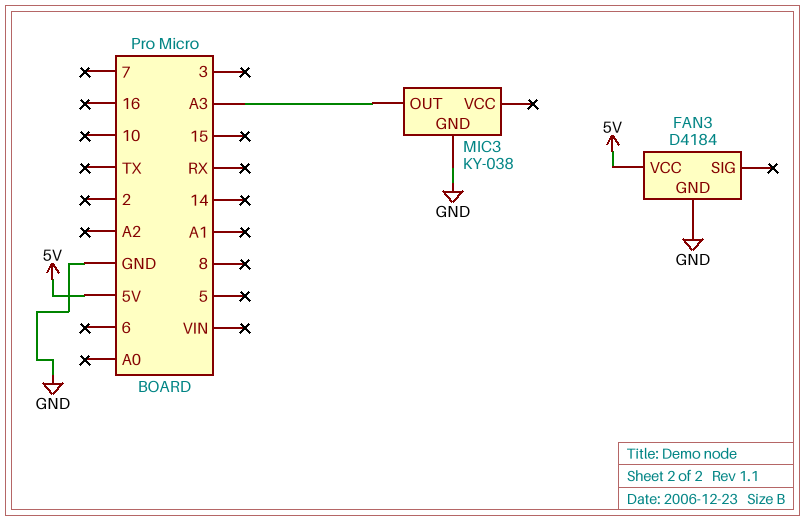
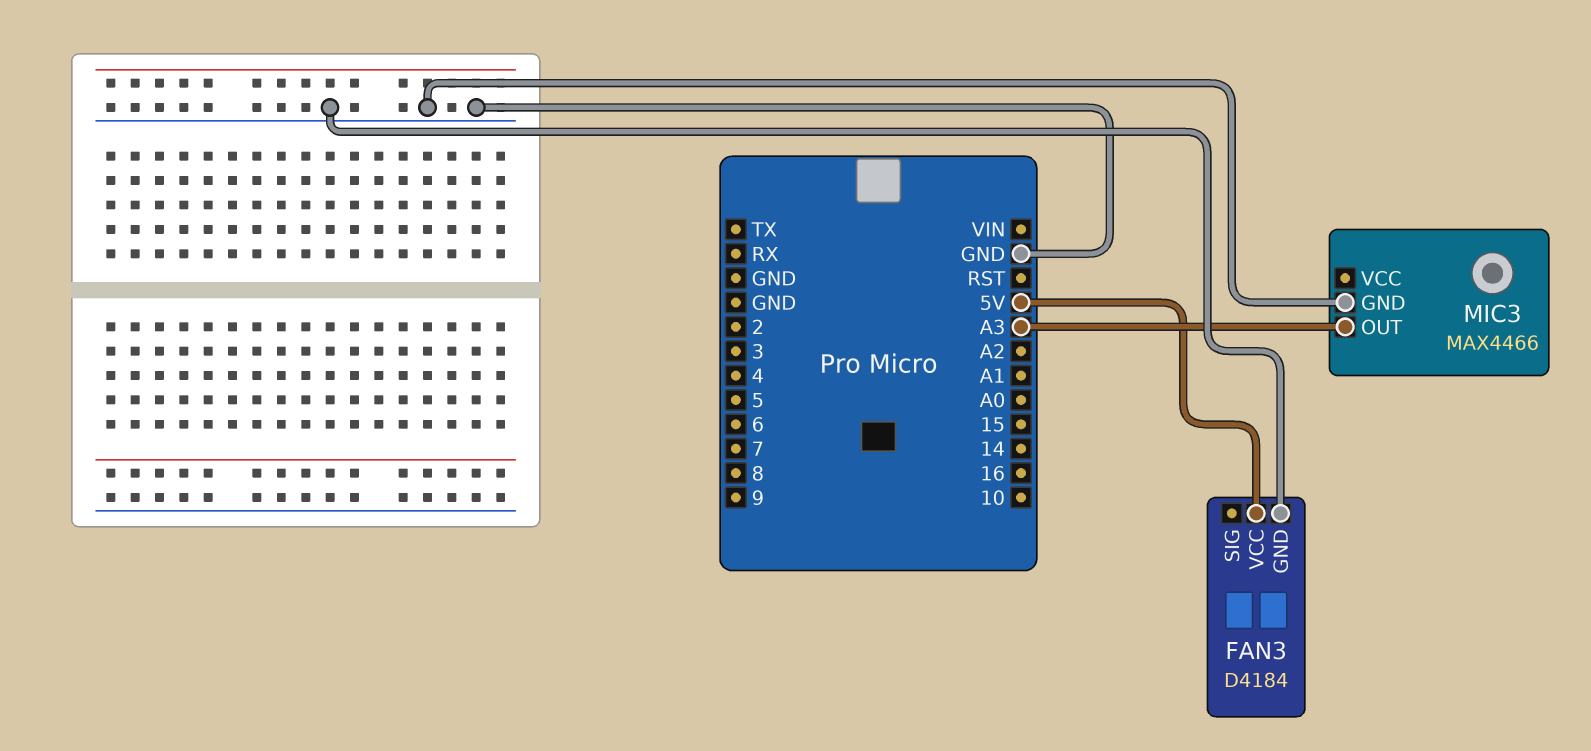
MIC3: KY-038 -> MAX4466

